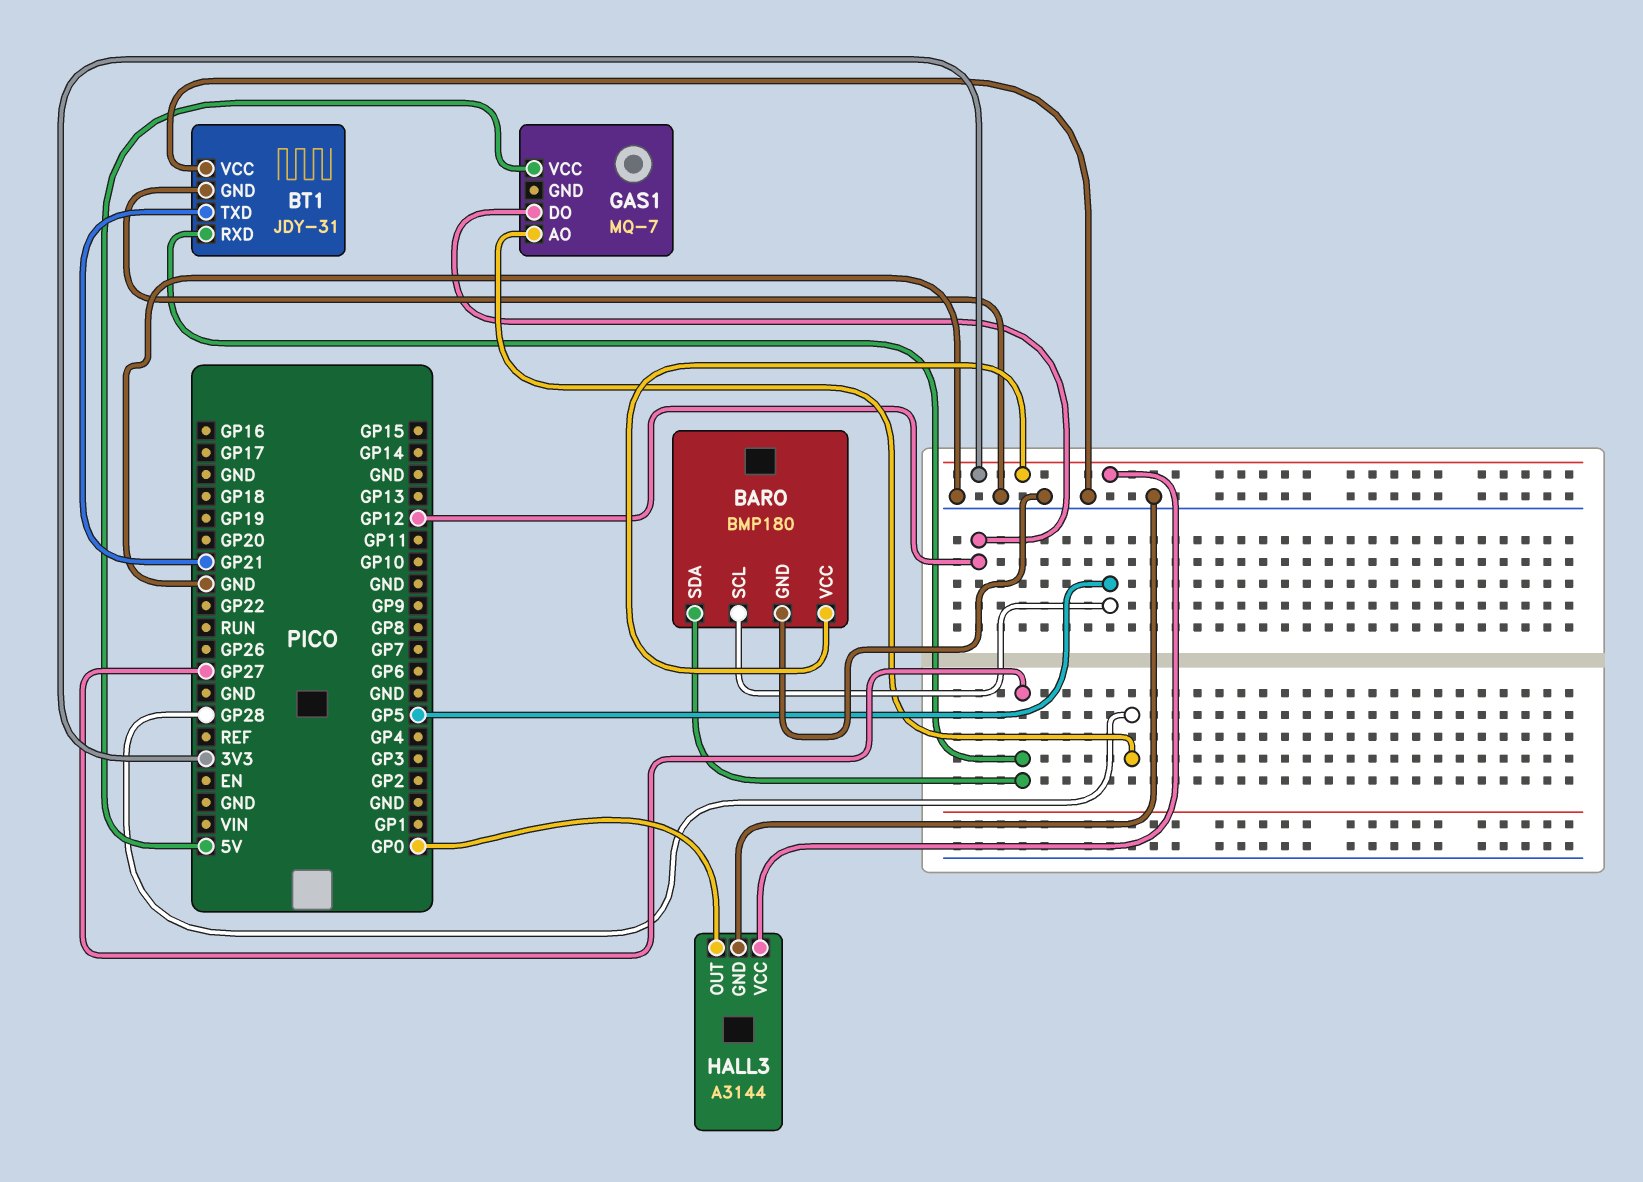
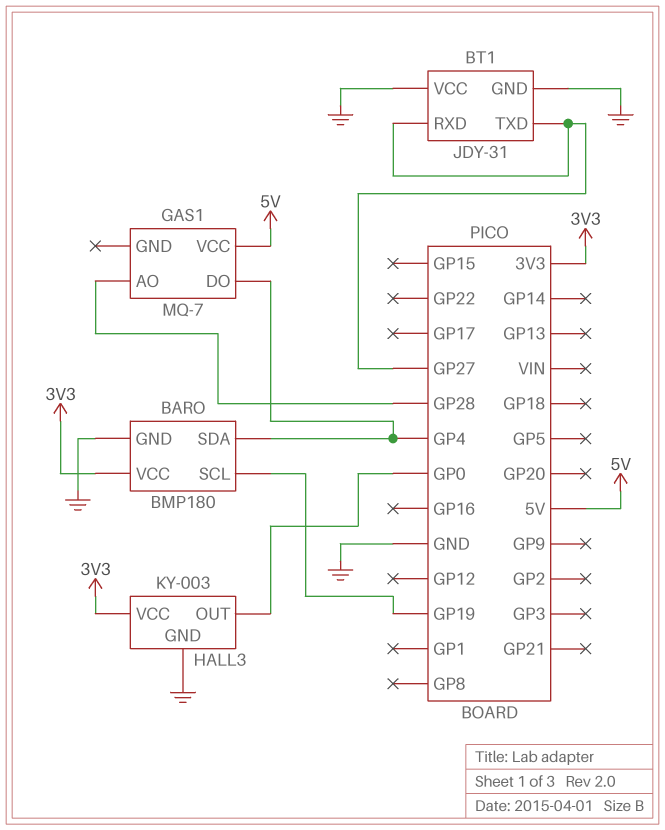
BARO pin SCL: GP5 -> GP19
BARO pin SDA: GP27 -> GP4
BT1 pin TXD: GP21 -> GP27
GAS1 pin DO: GP12 -> GP4
HALL3: A3144 -> KY-003

